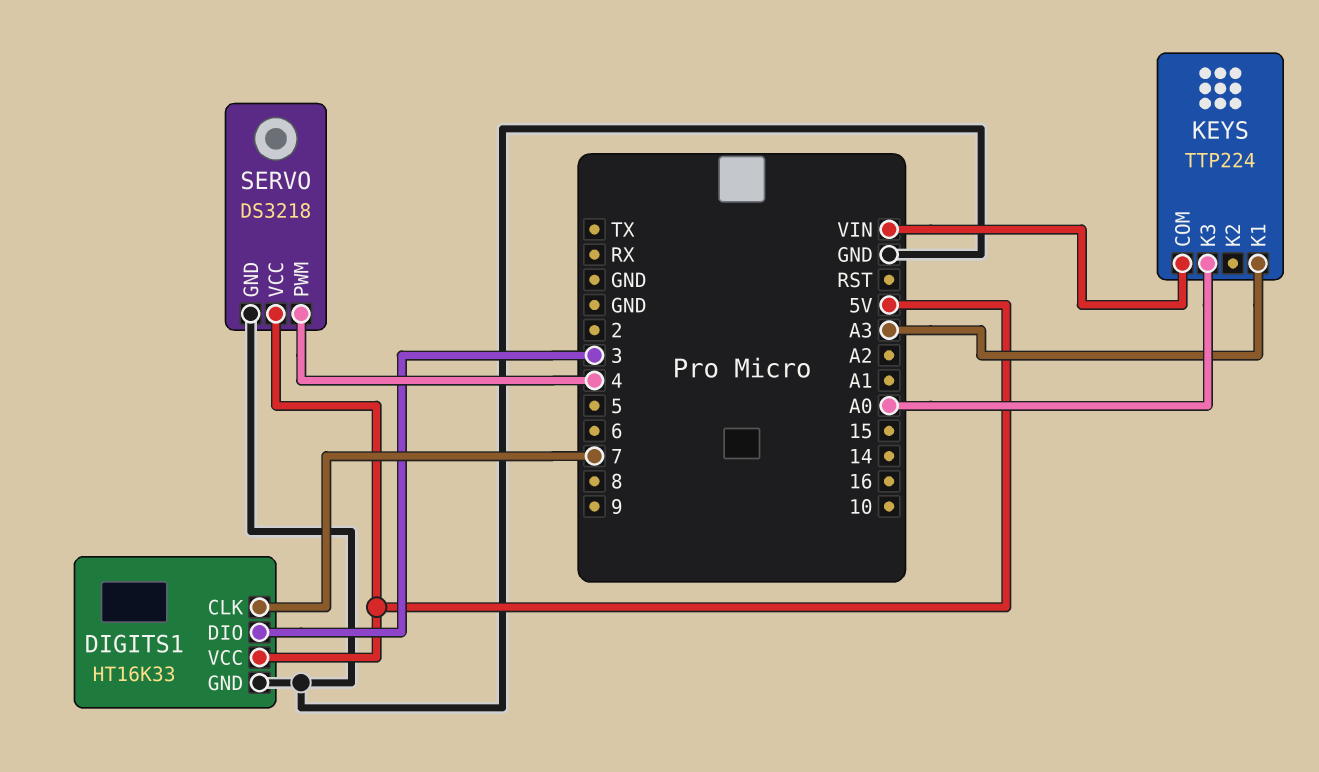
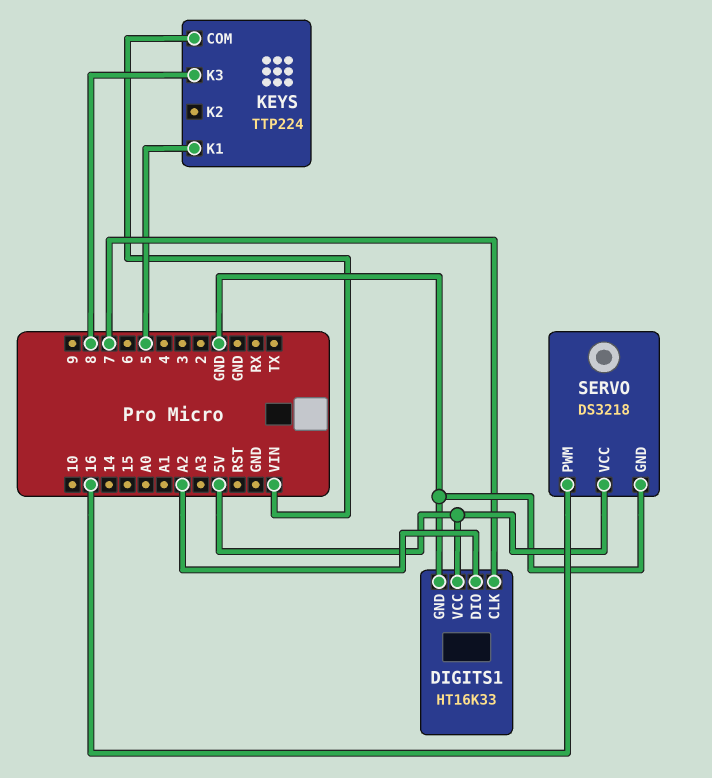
DIGITS1 pin DIO: 3 -> A2
KEYS pin K1: A3 -> 5
KEYS pin K3: A0 -> 8
SERVO pin PWM: 4 -> 16

